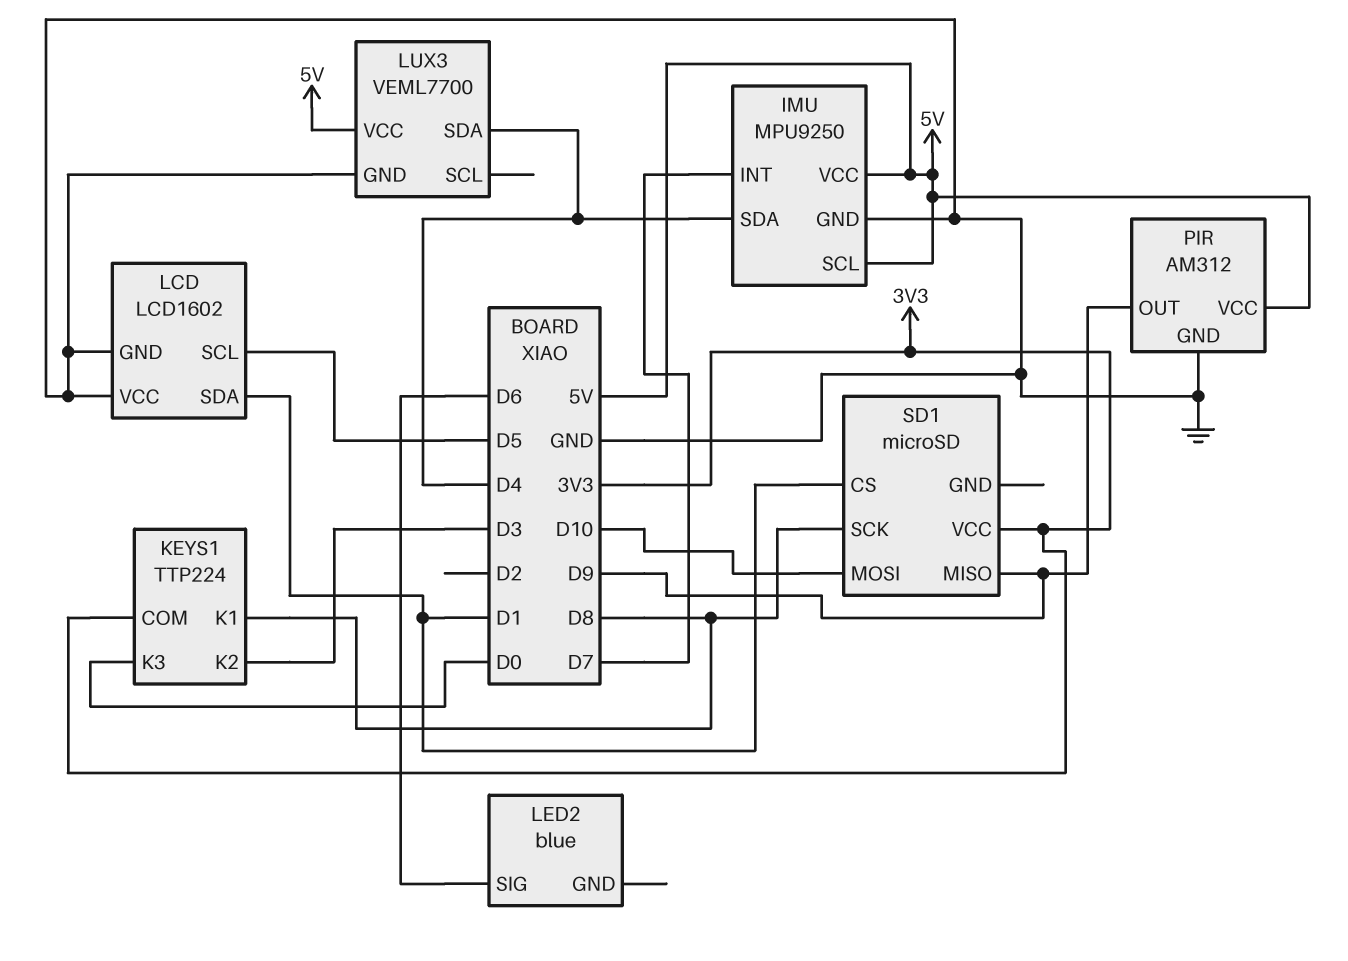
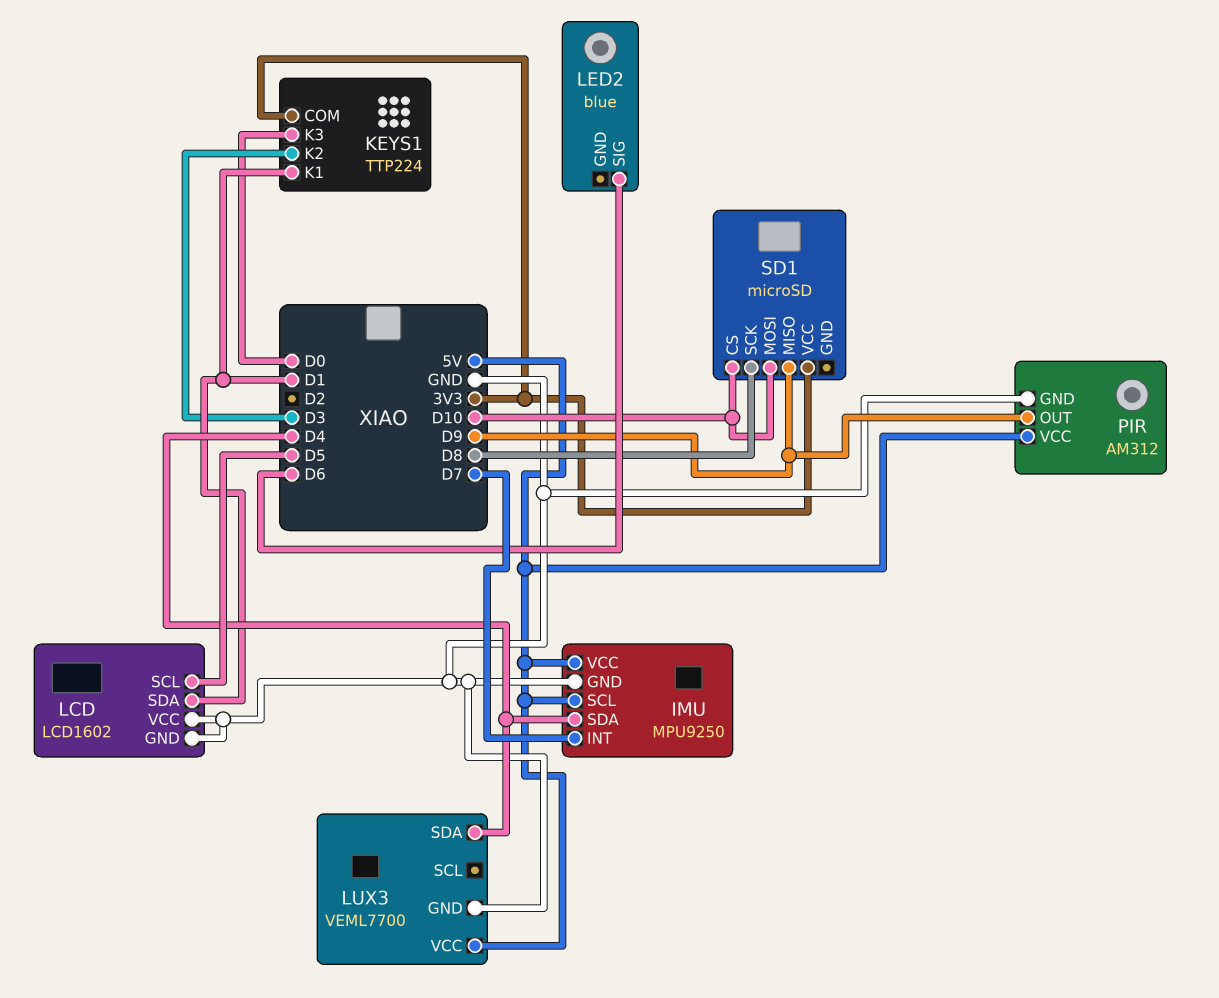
KEYS1 pin K1: D8 -> D1
SD1 pin CS: D1 -> D10

